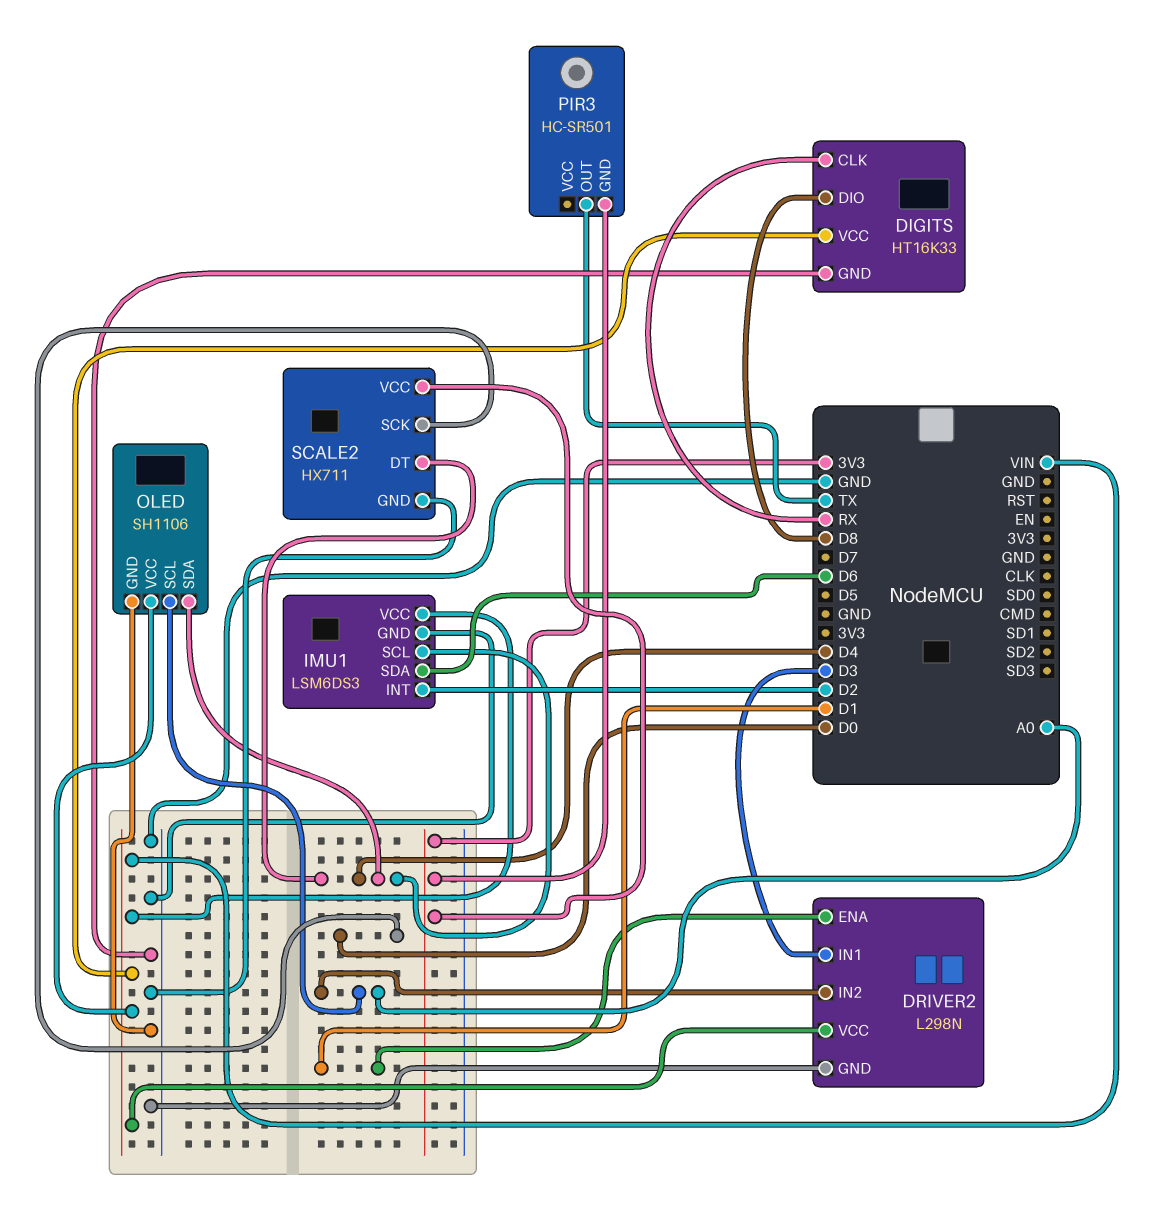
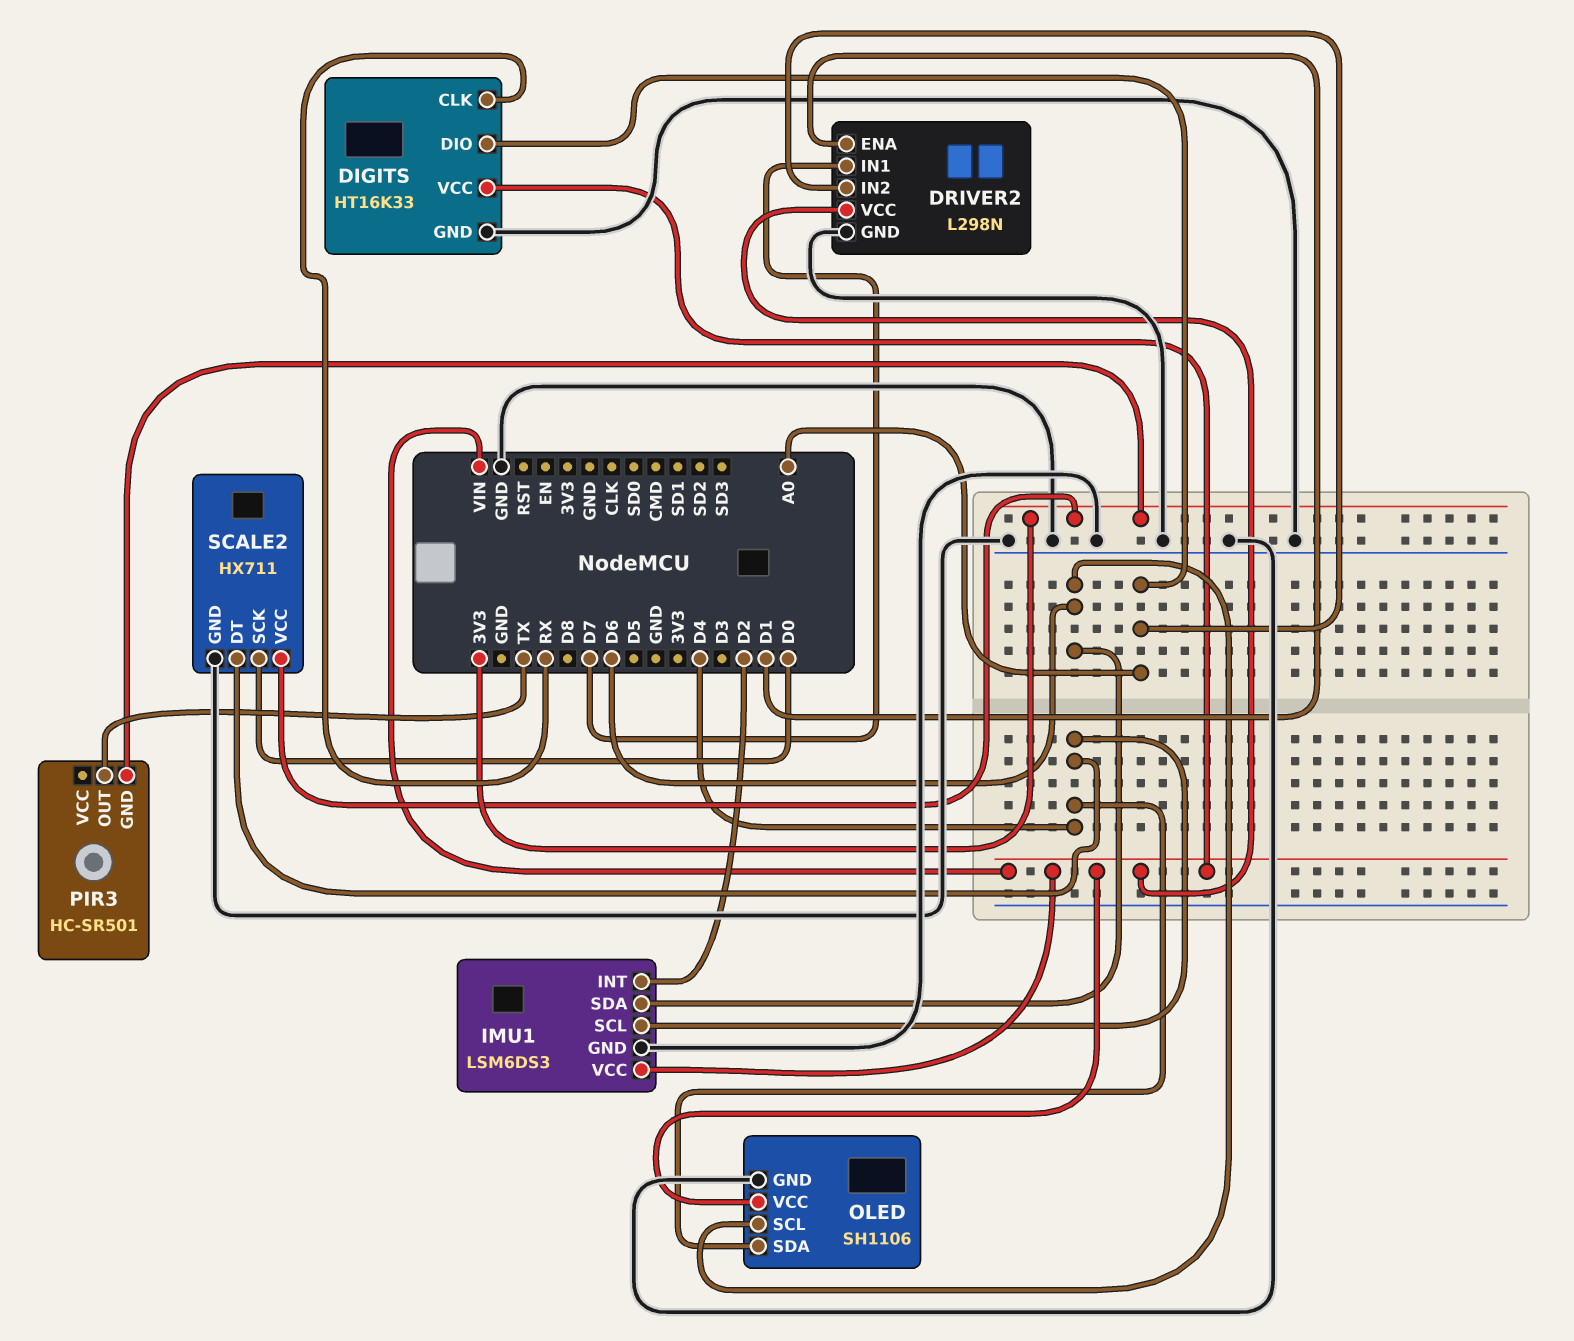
DIGITS pin DIO: D8 -> A0
DRIVER2 pin IN1: D3 -> D7
OLED pin SCL: A0 -> D6

